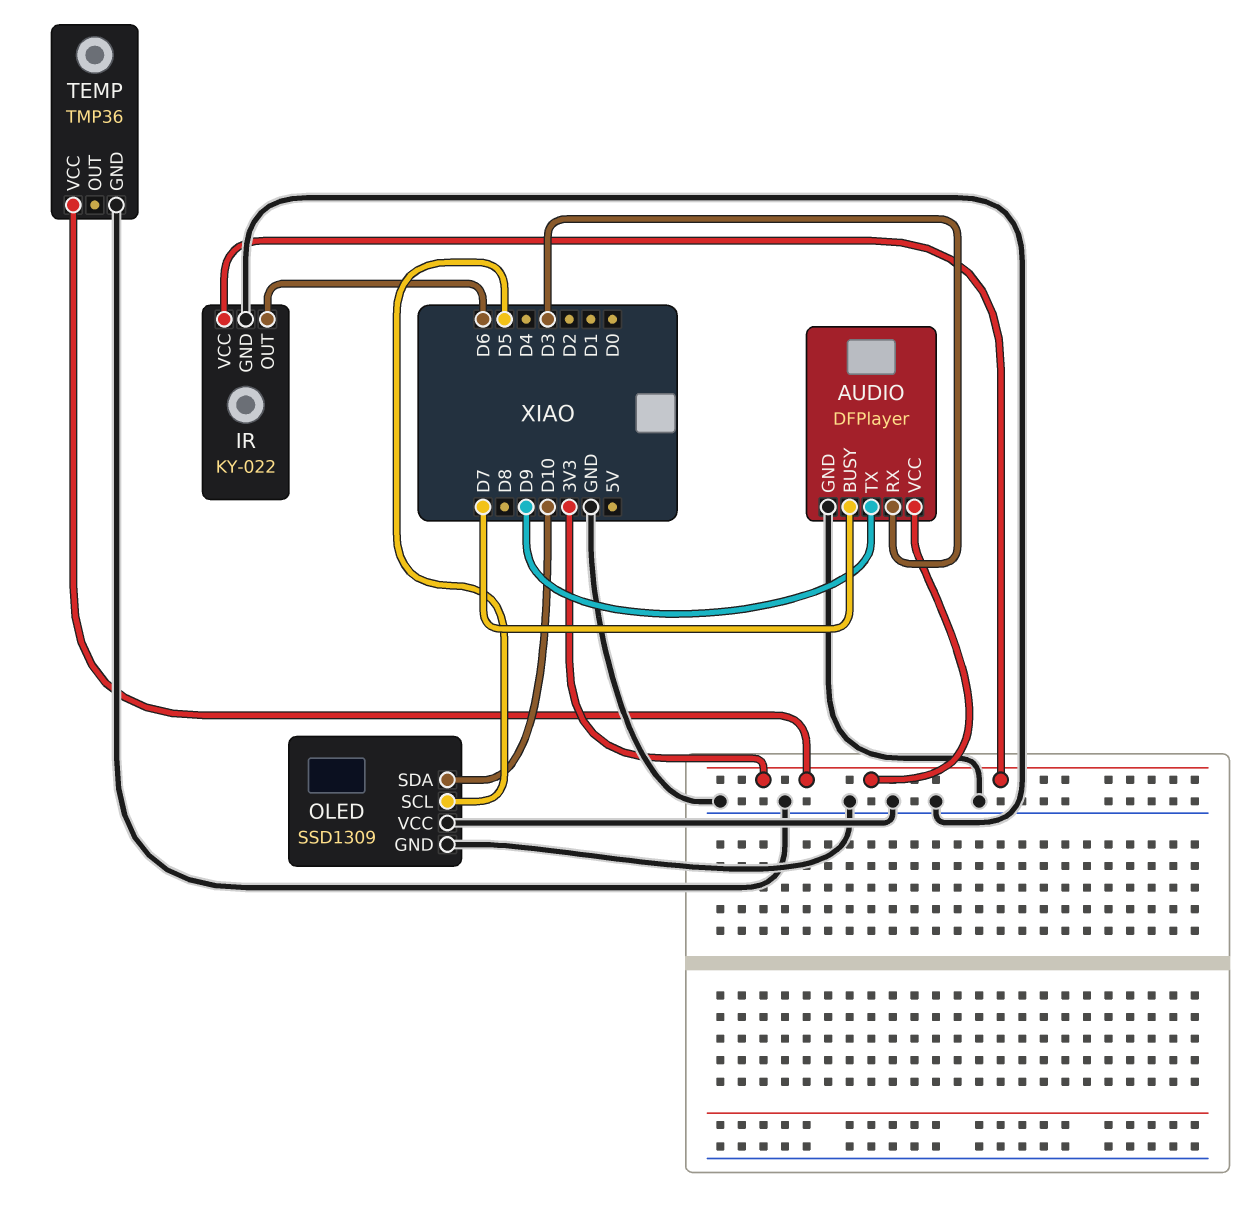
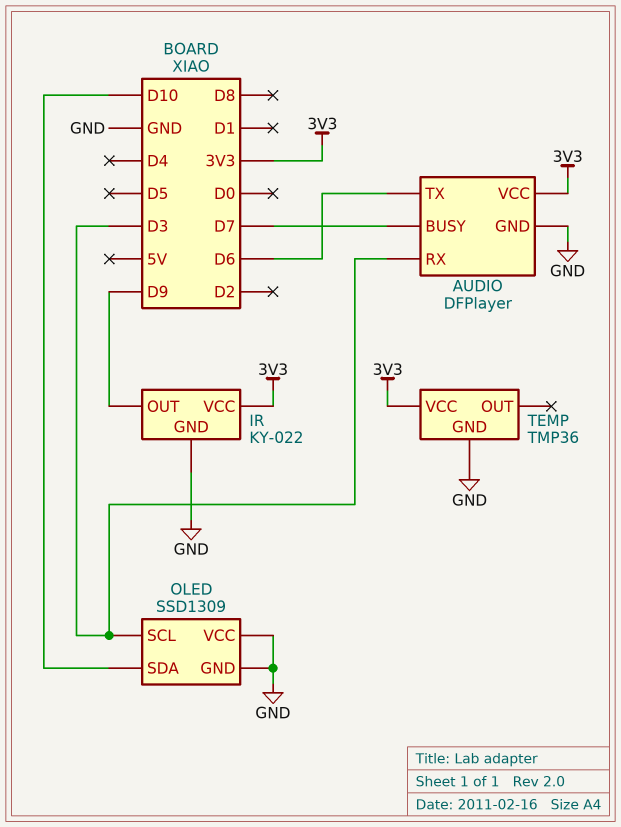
AUDIO pin TX: D9 -> D6
IR pin OUT: D6 -> D9
OLED pin SCL: D5 -> D3

